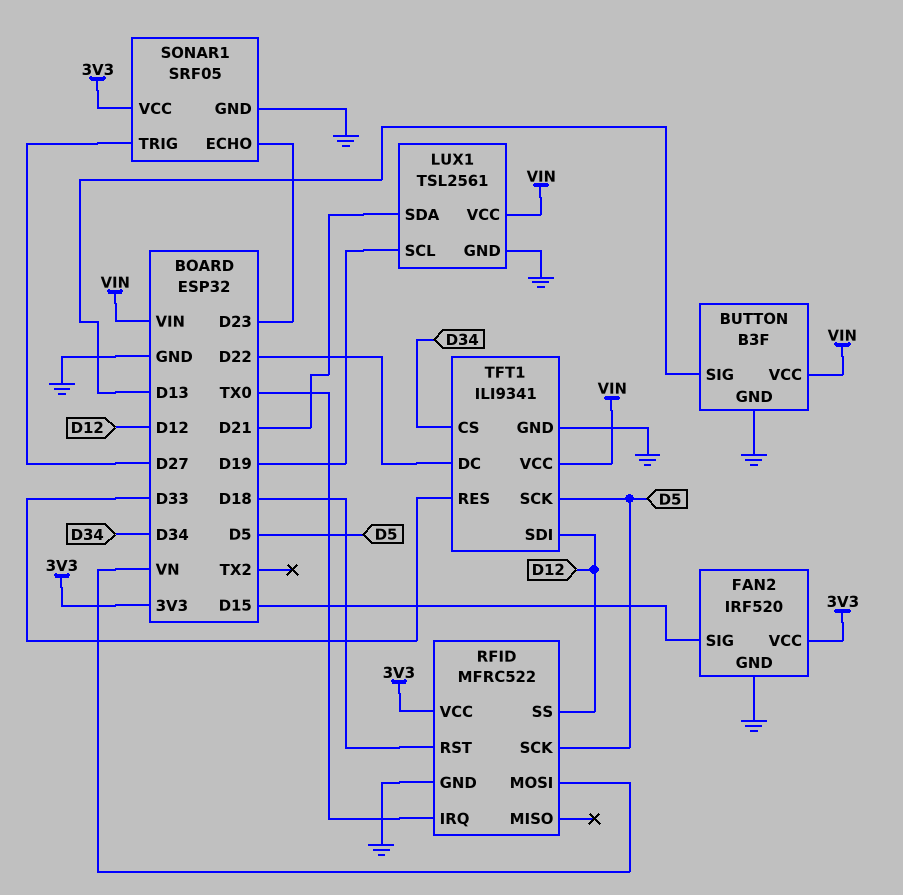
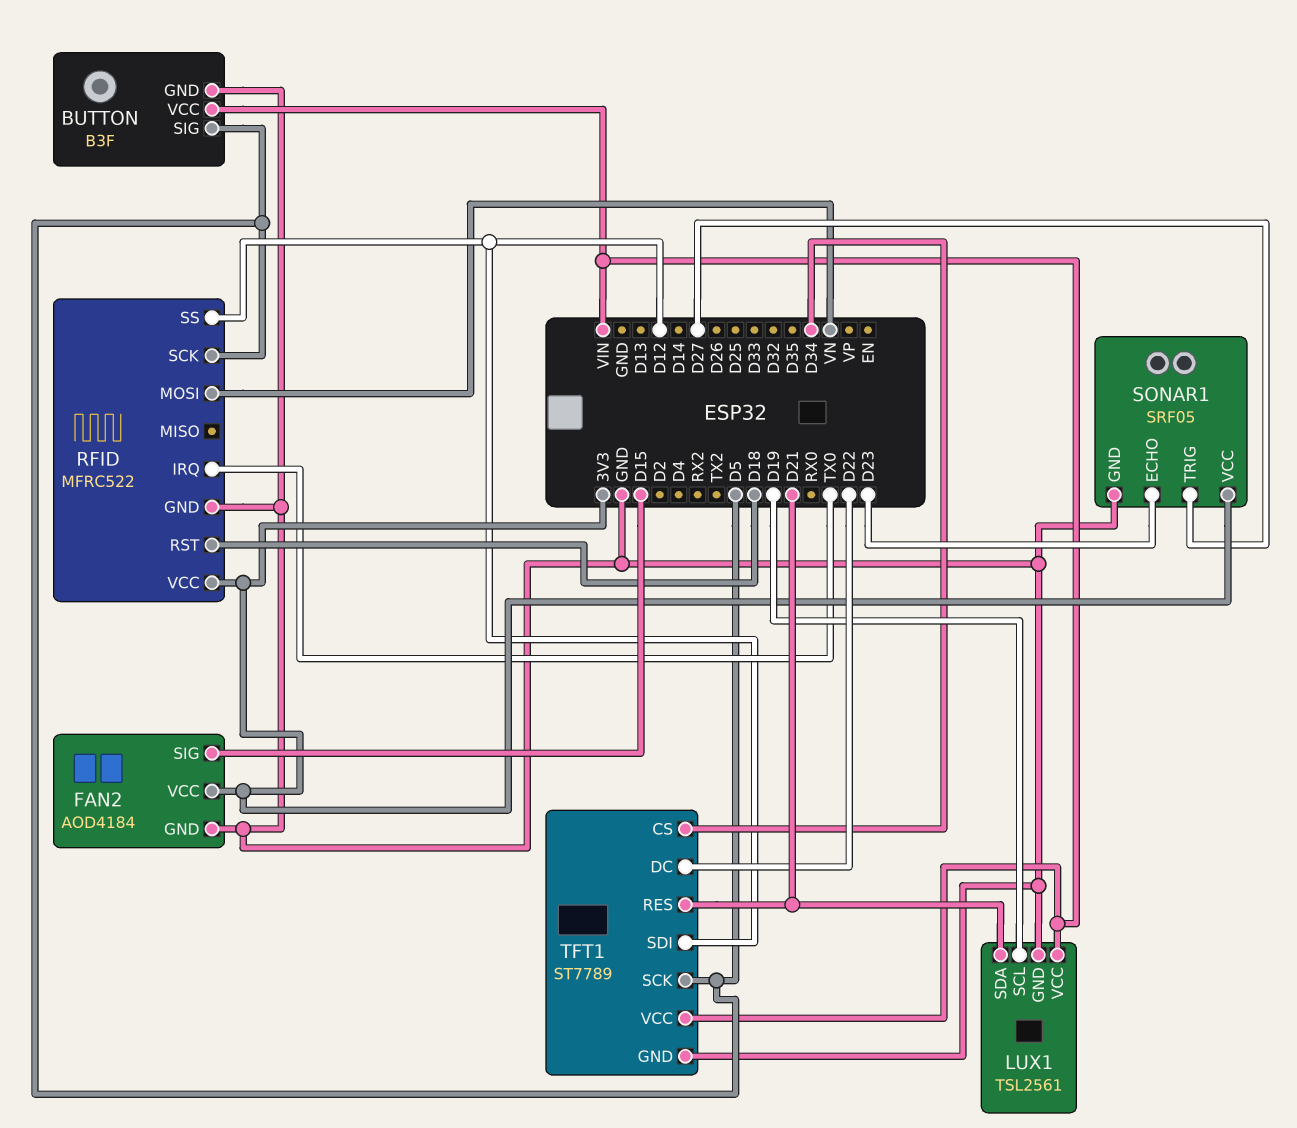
BUTTON pin SIG: D13 -> D5
FAN2: IRF520 -> AOD4184
TFT1: ILI9341 -> ST7789
TFT1 pin RES: D33 -> D21

